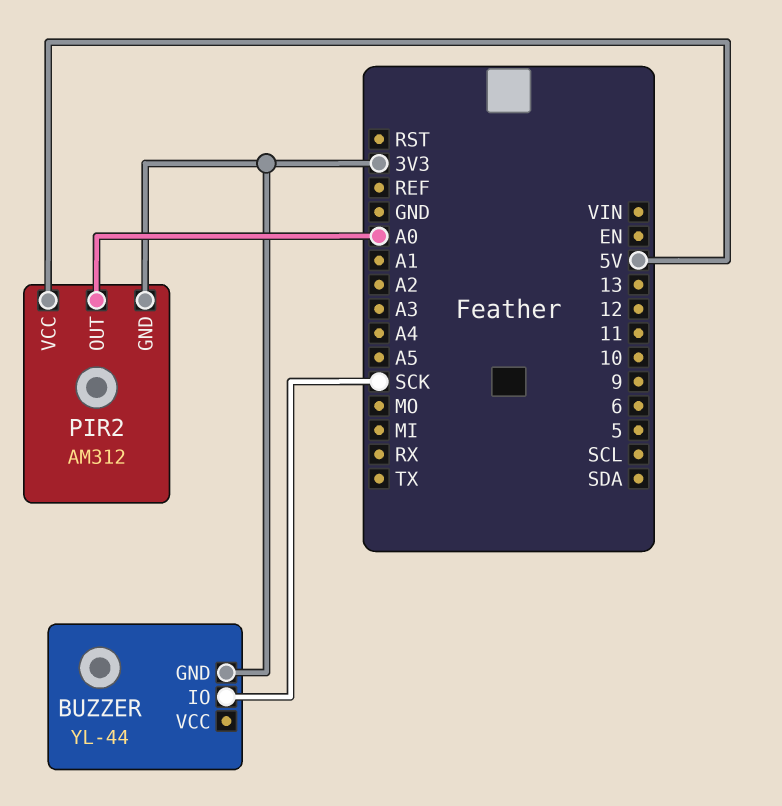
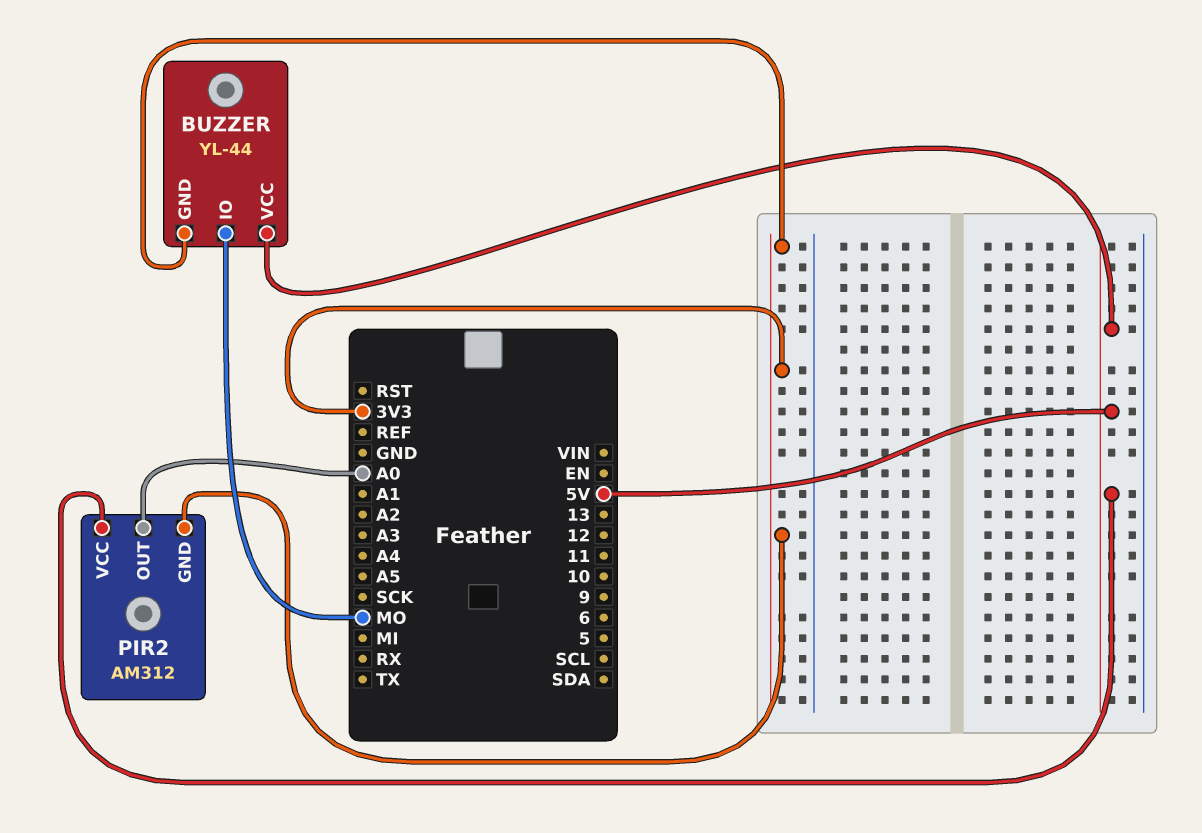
BUZZER pin IO: SCK -> MO
BUZZER pin VCC: none -> 5V

